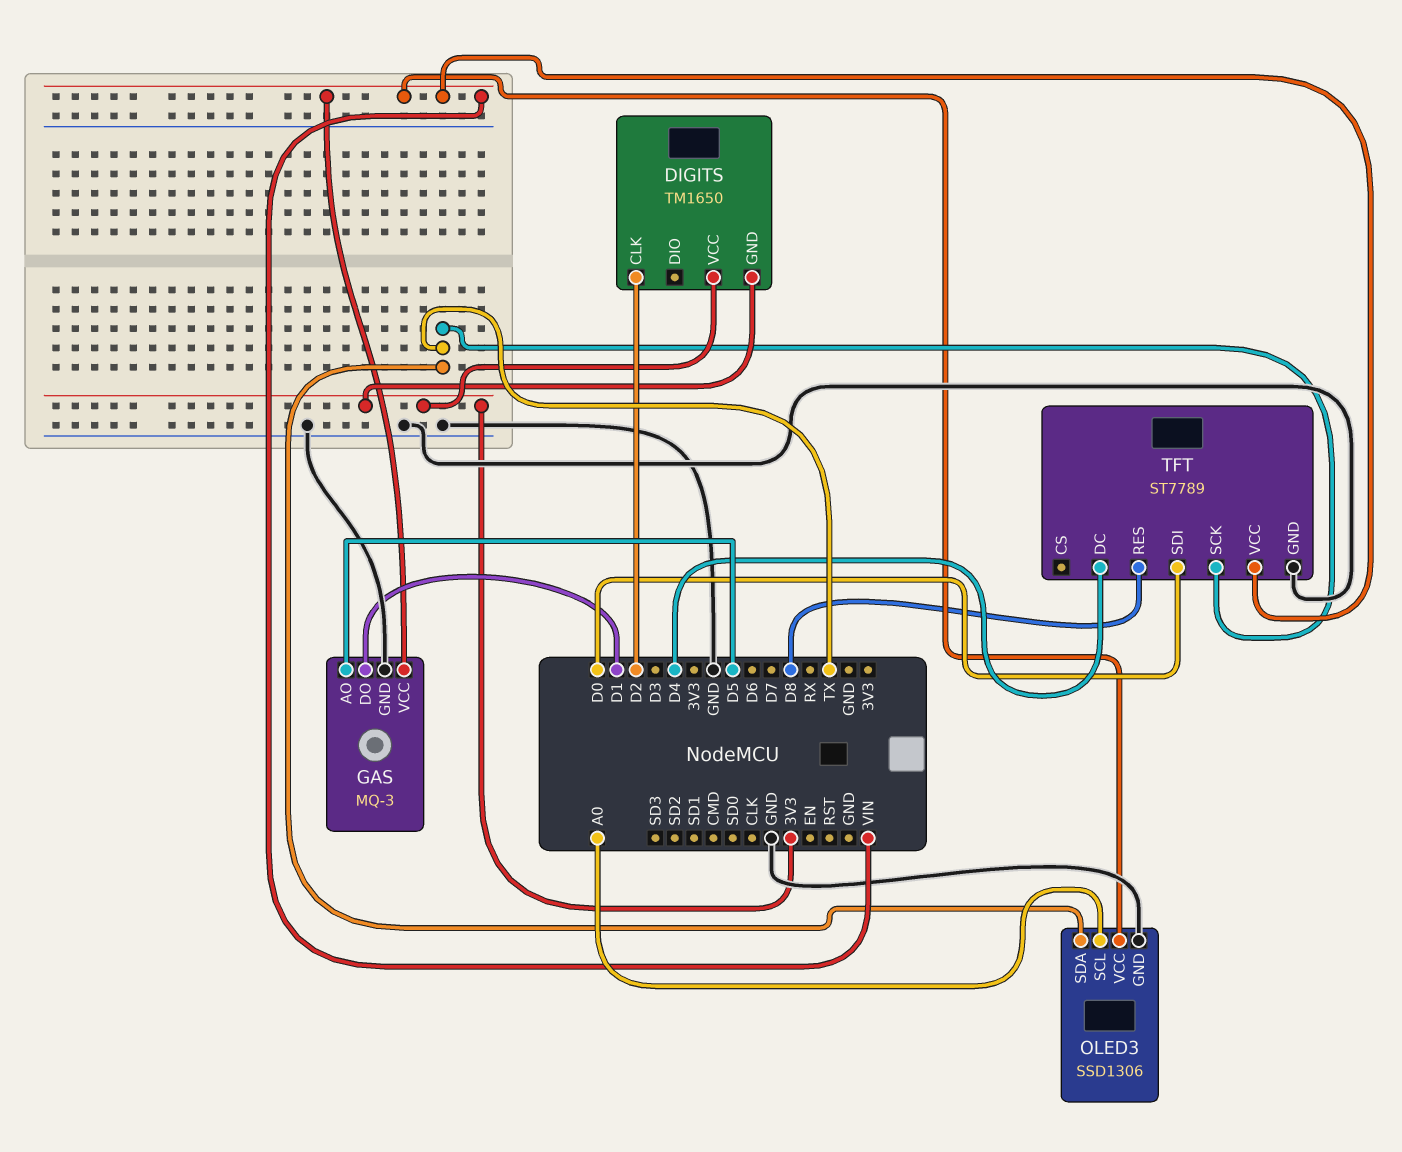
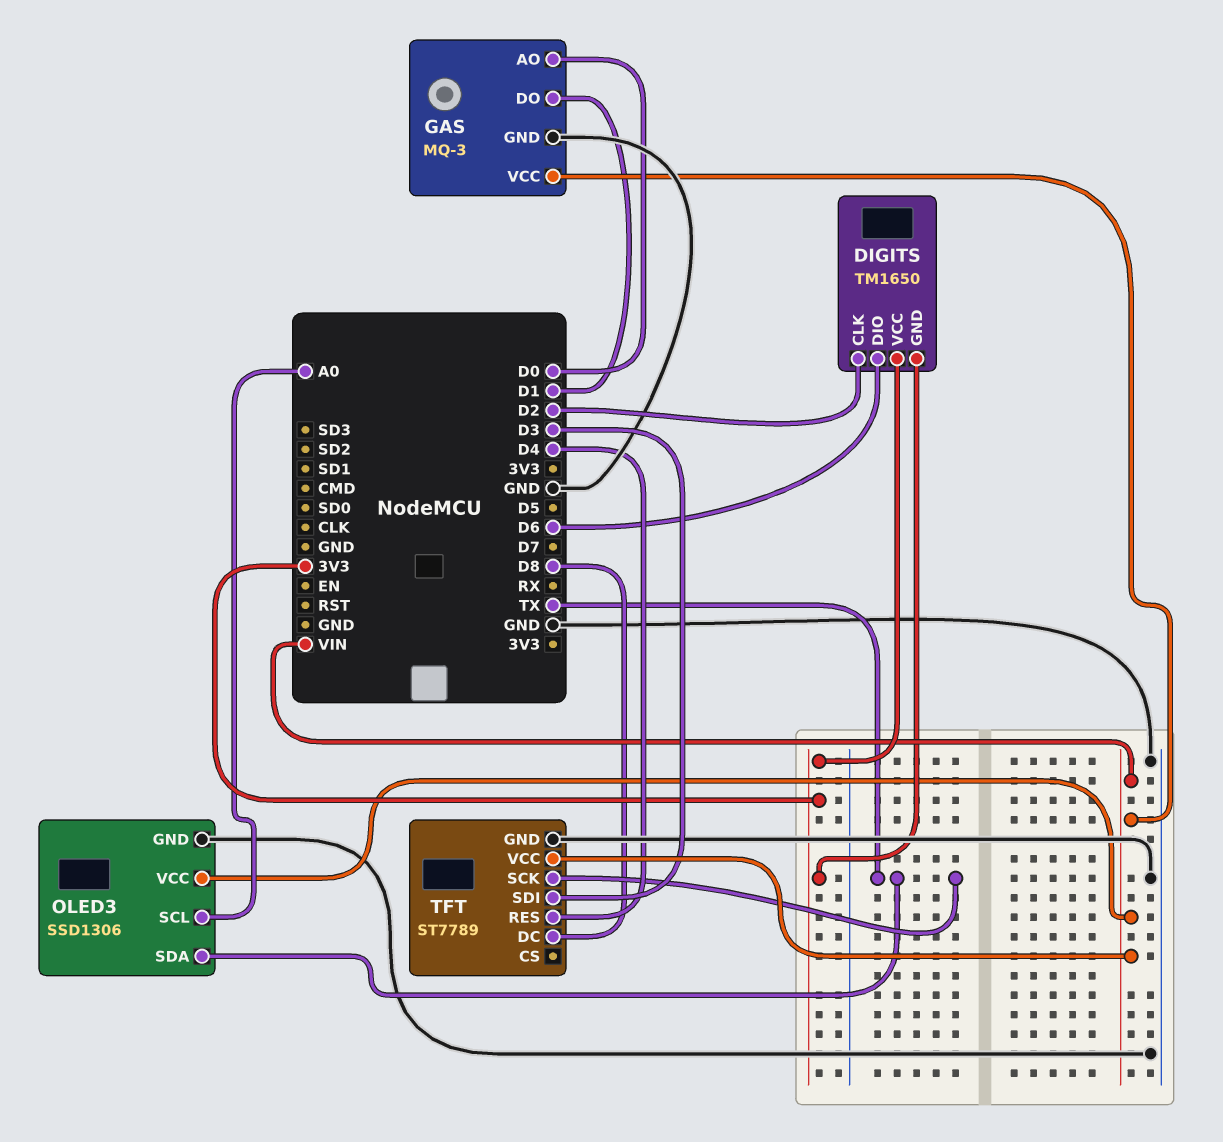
DIGITS pin DIO: none -> D6
GAS pin AO: D5 -> D0
TFT pin DC: D4 -> D8
TFT pin RES: D8 -> D4
TFT pin SDI: D0 -> D3

